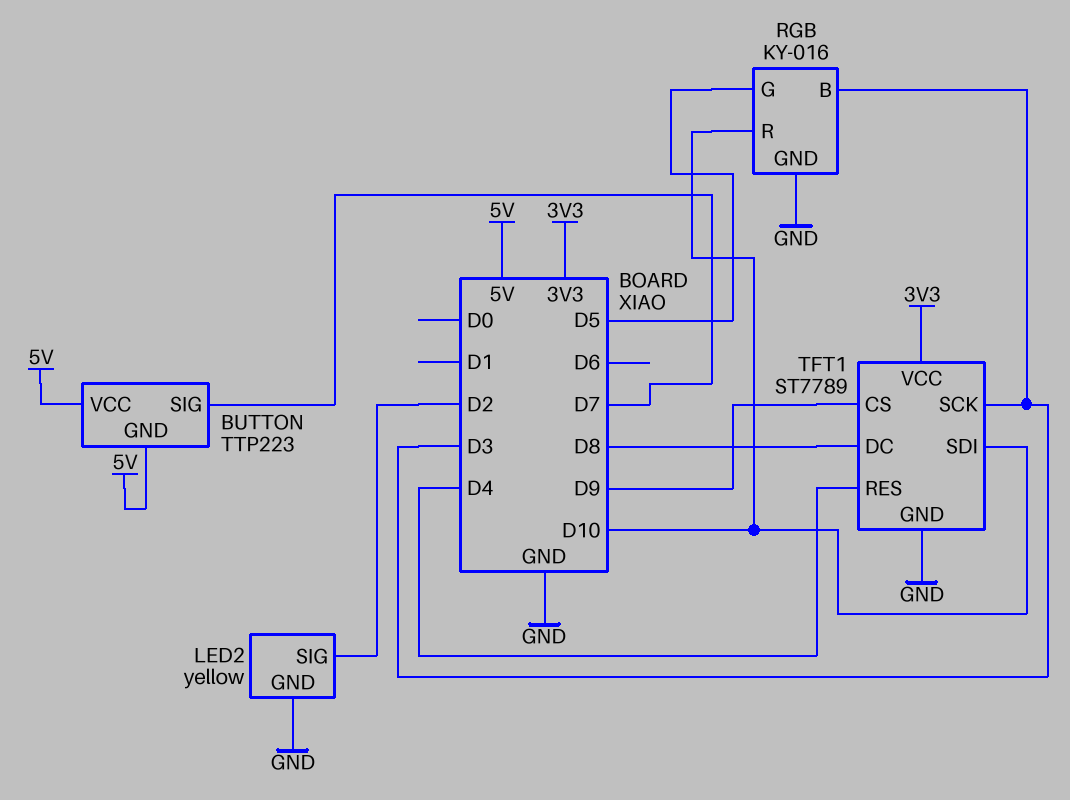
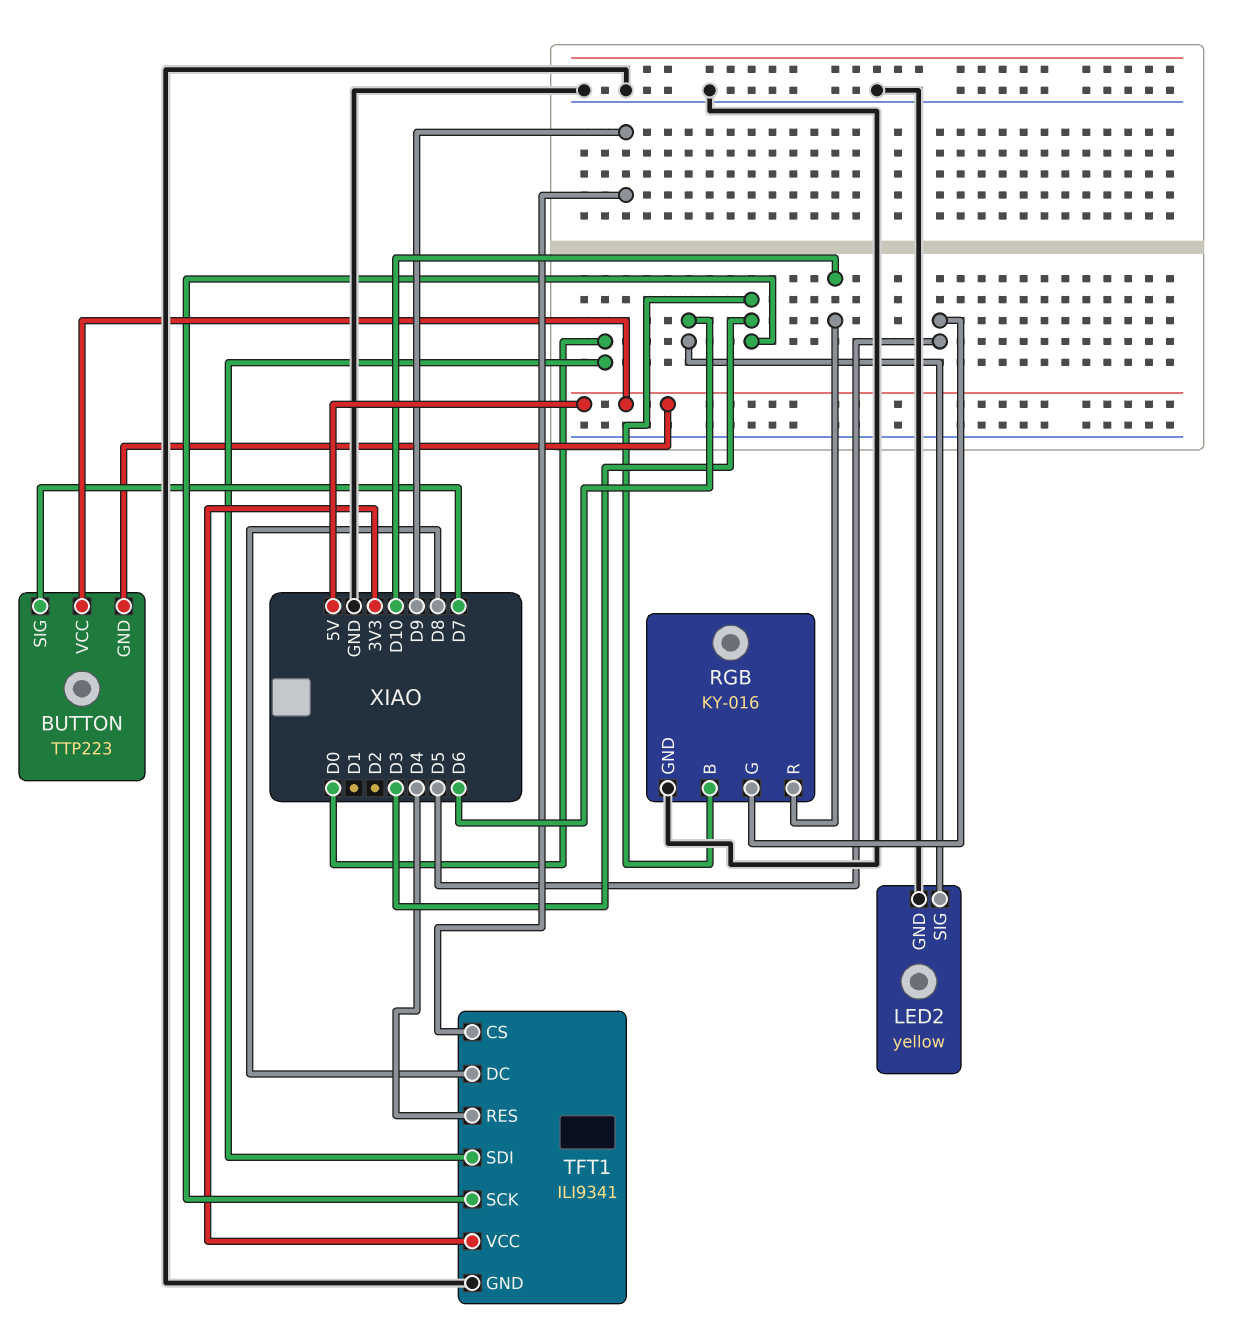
LED2 pin SIG: D2 -> D6
TFT1: ST7789 -> ILI9341
TFT1 pin SDI: D10 -> D0

